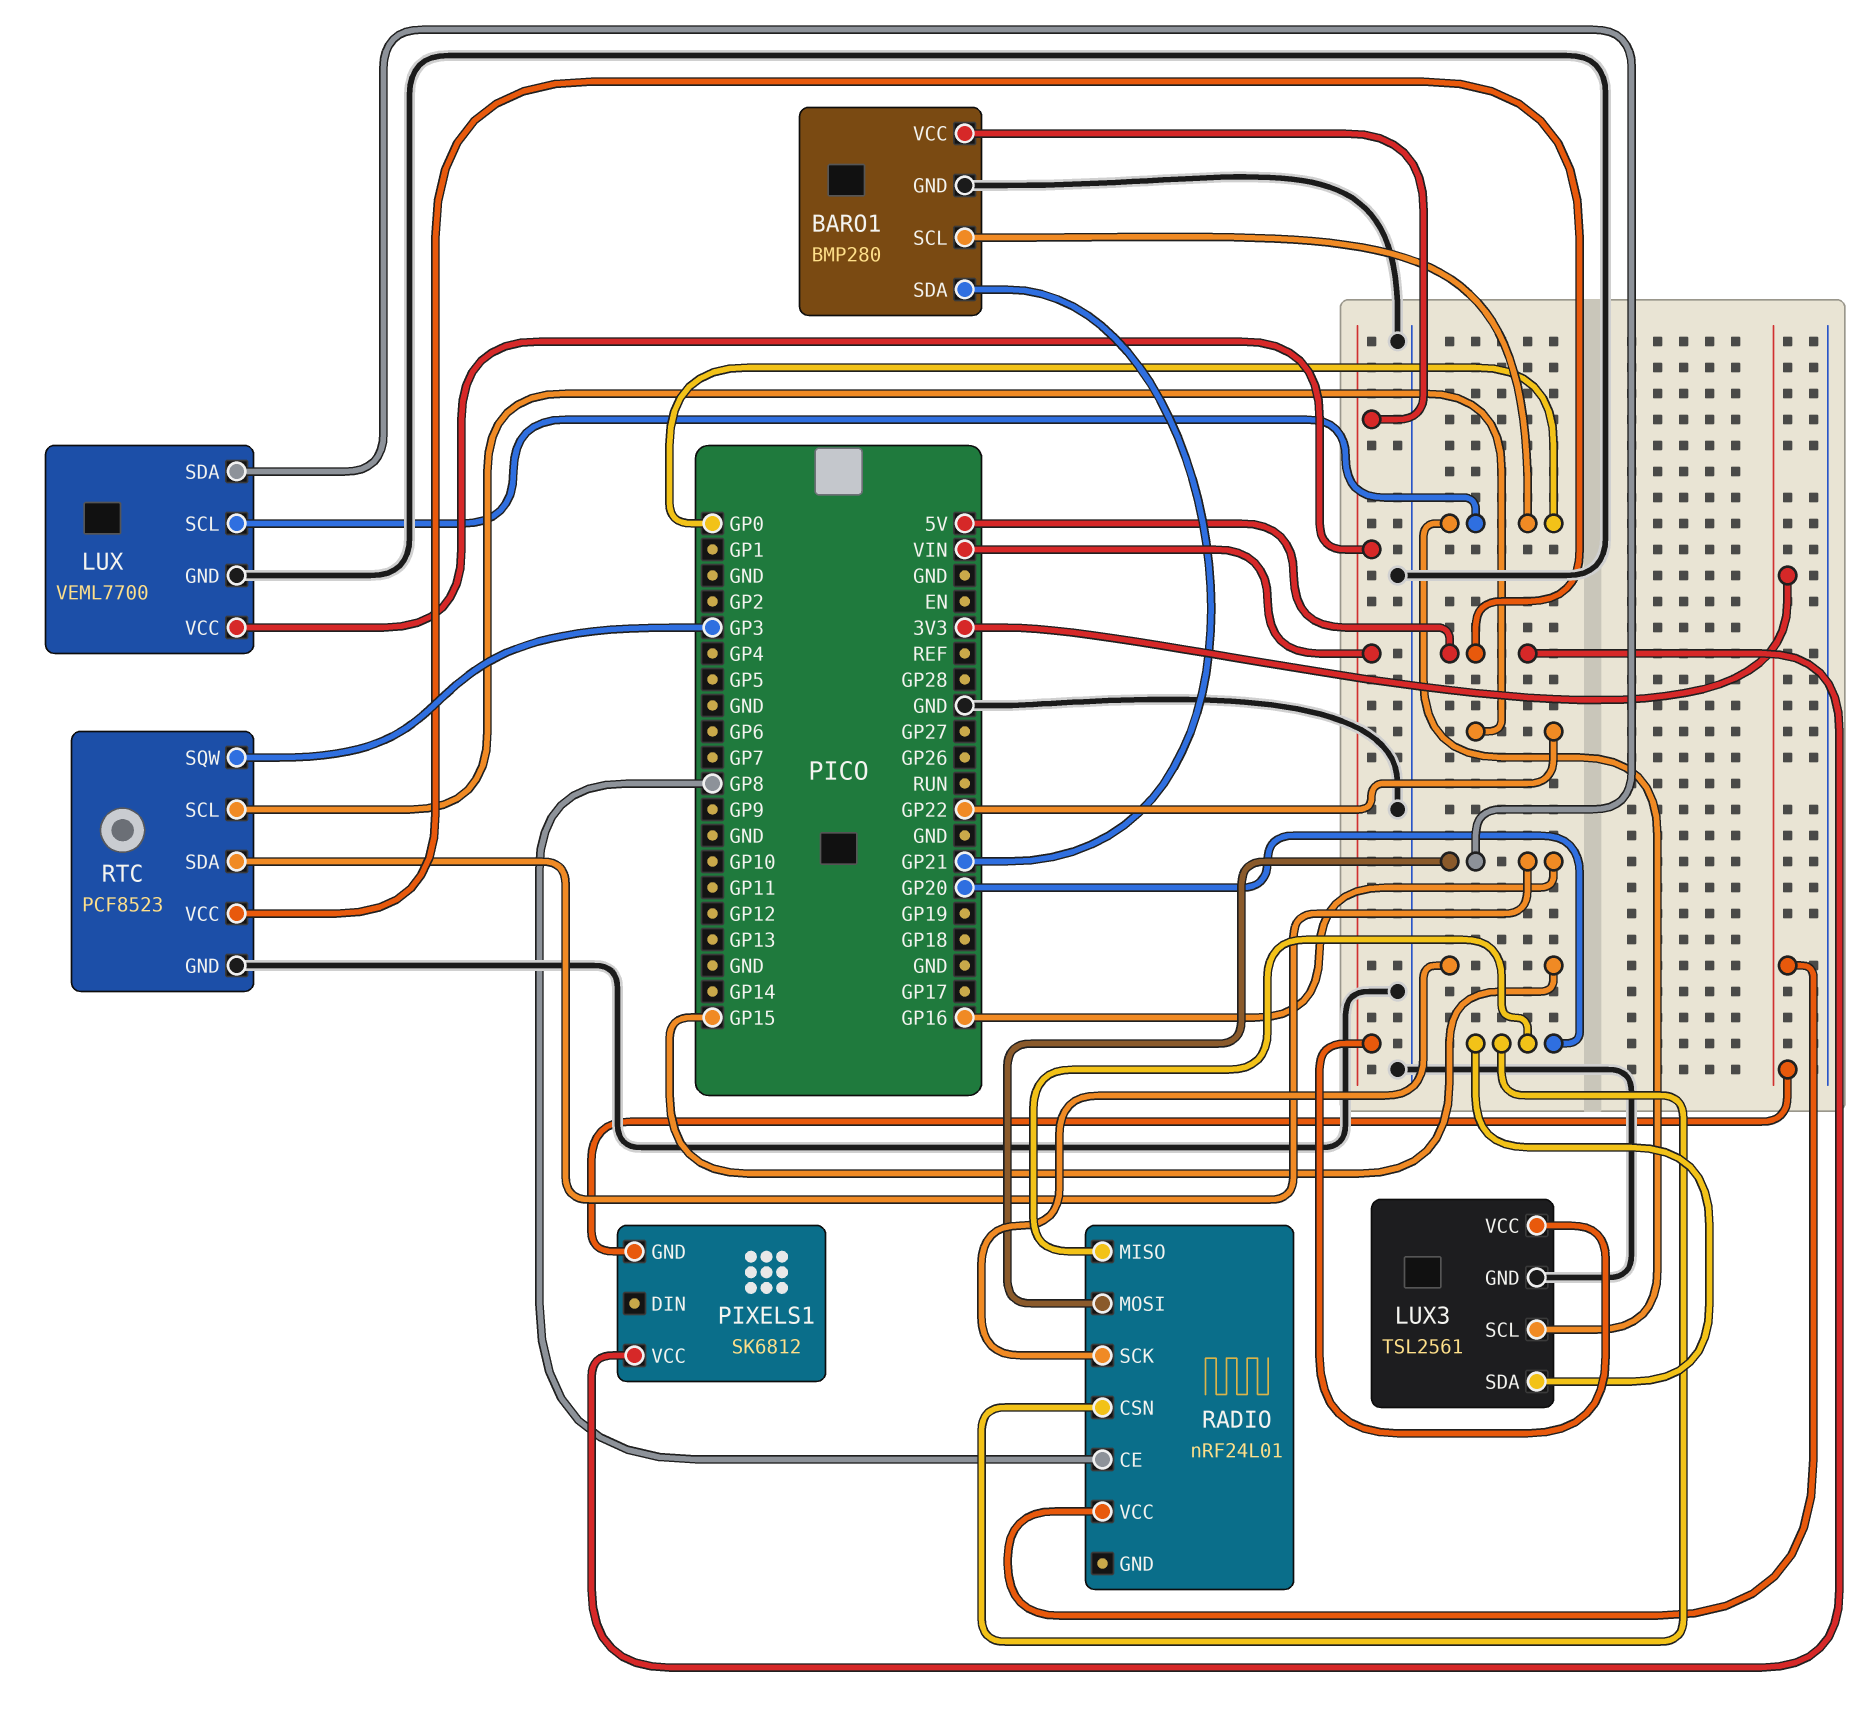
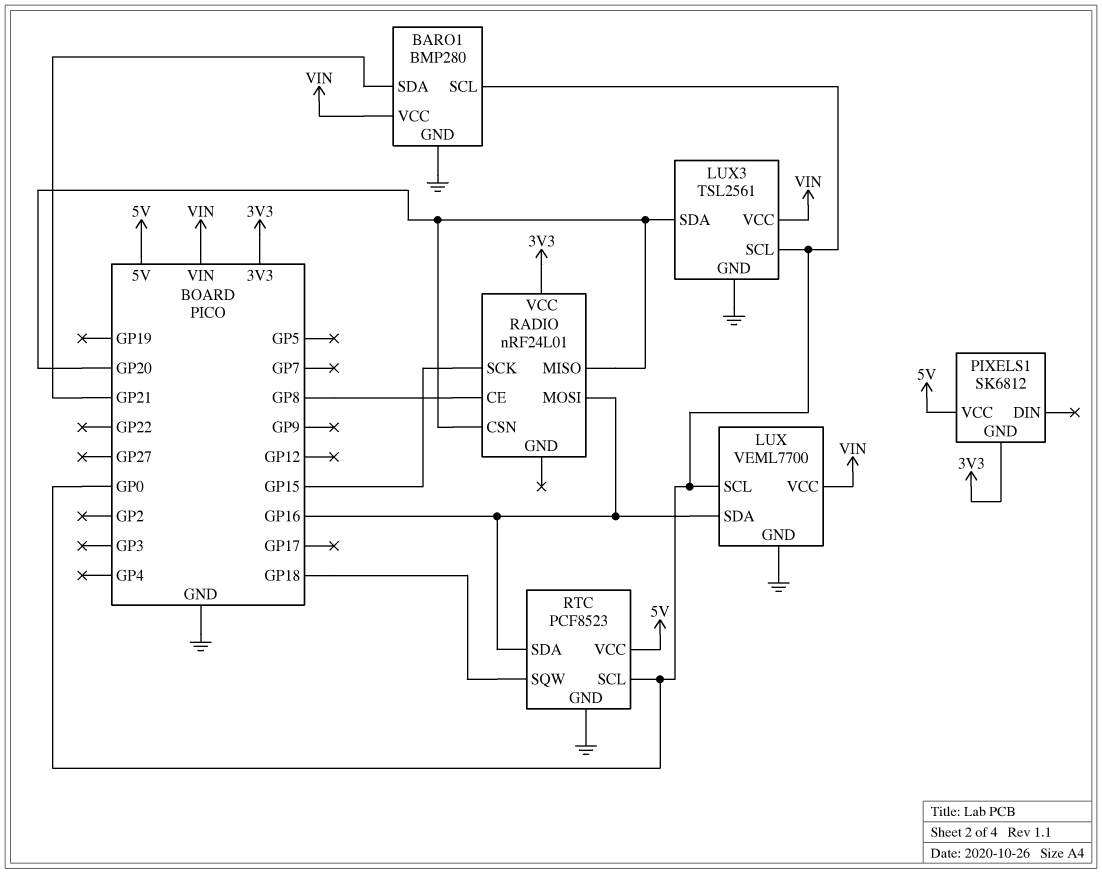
RTC pin SCL: GP22 -> GP0
RTC pin SQW: GP3 -> GP18

